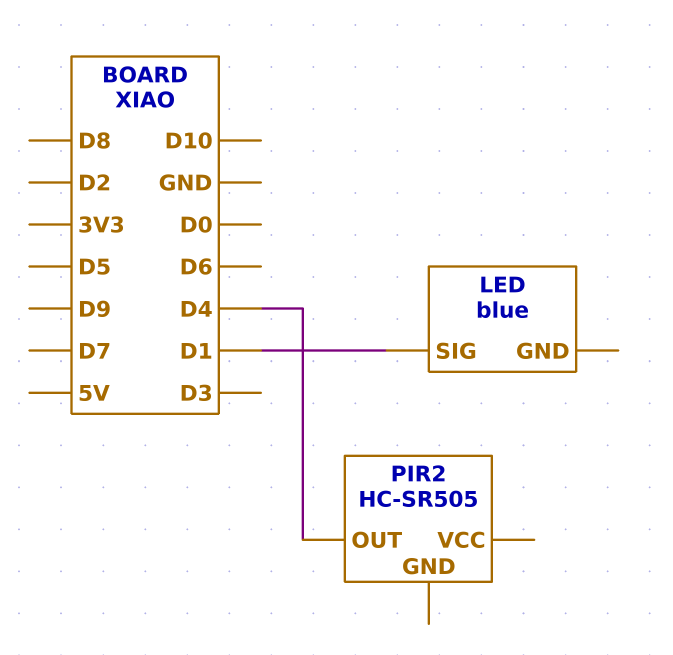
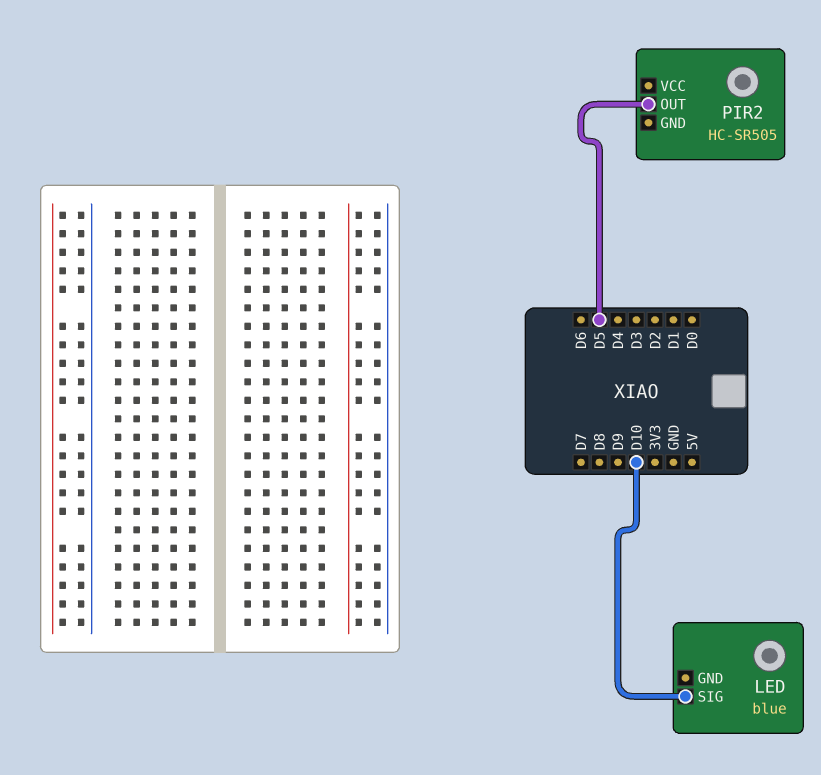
LED pin SIG: D1 -> D10
PIR2 pin OUT: D4 -> D5

